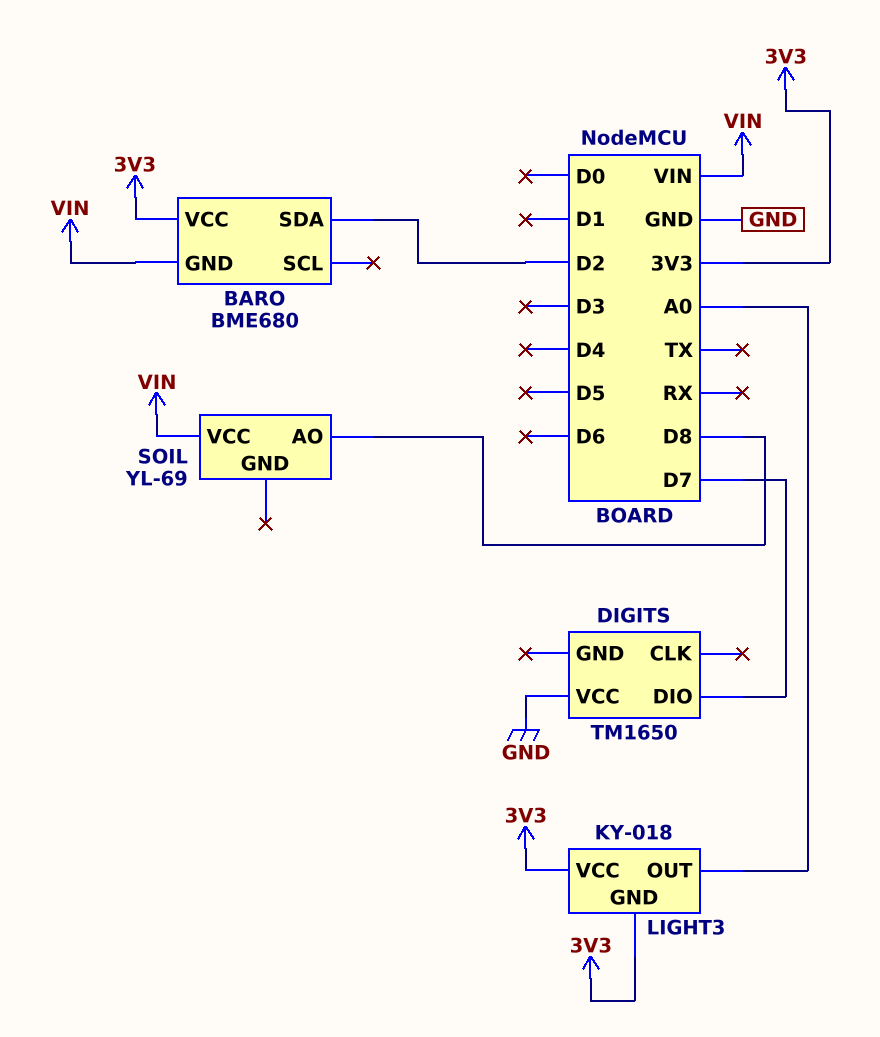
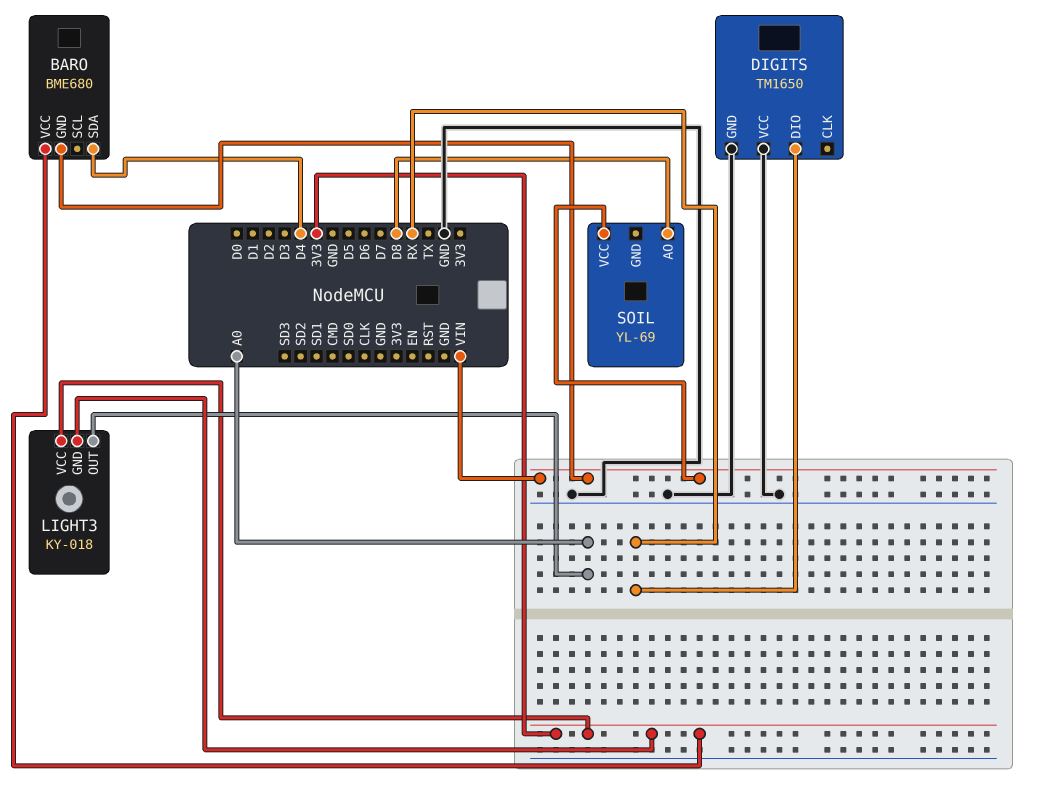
BARO pin SDA: D2 -> D4
DIGITS pin DIO: D7 -> RX
DIGITS pin GND: none -> GND

